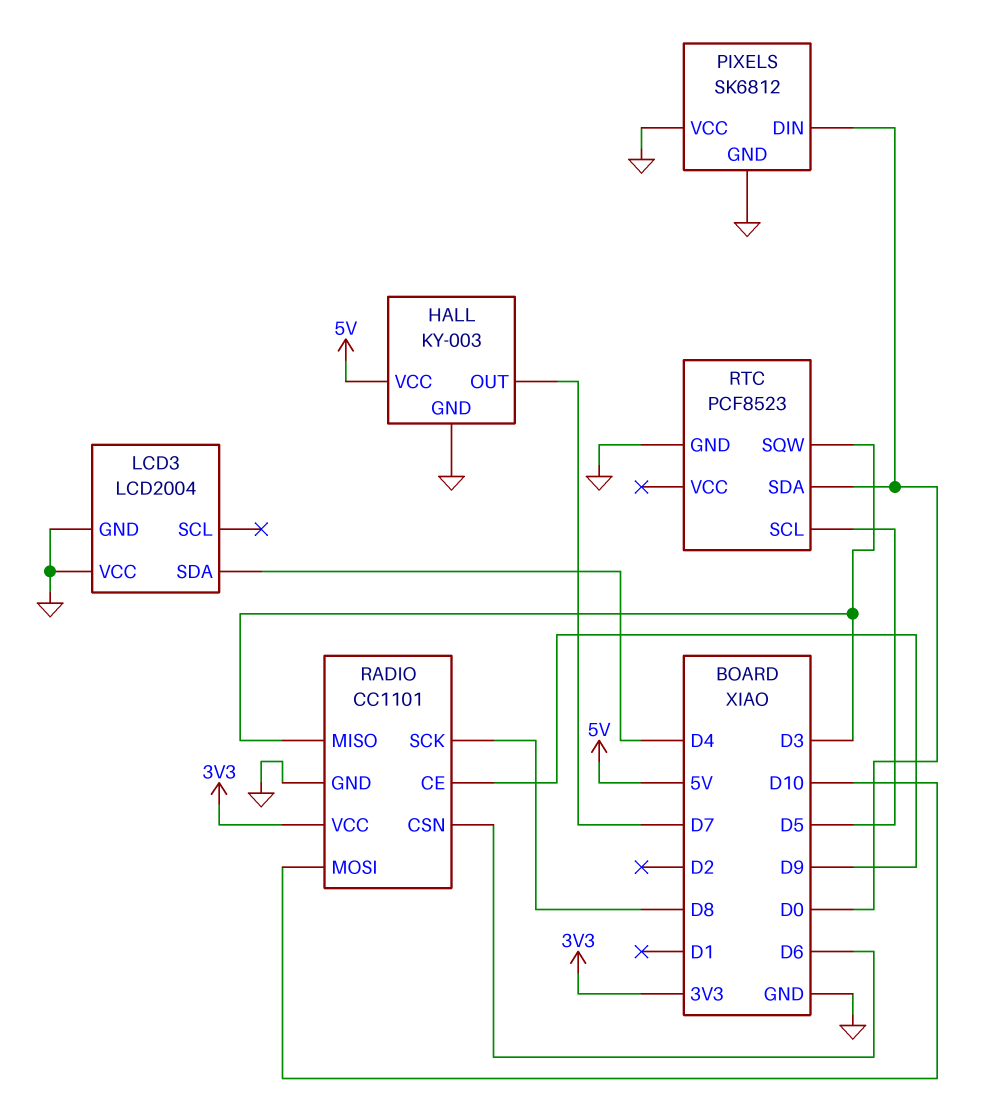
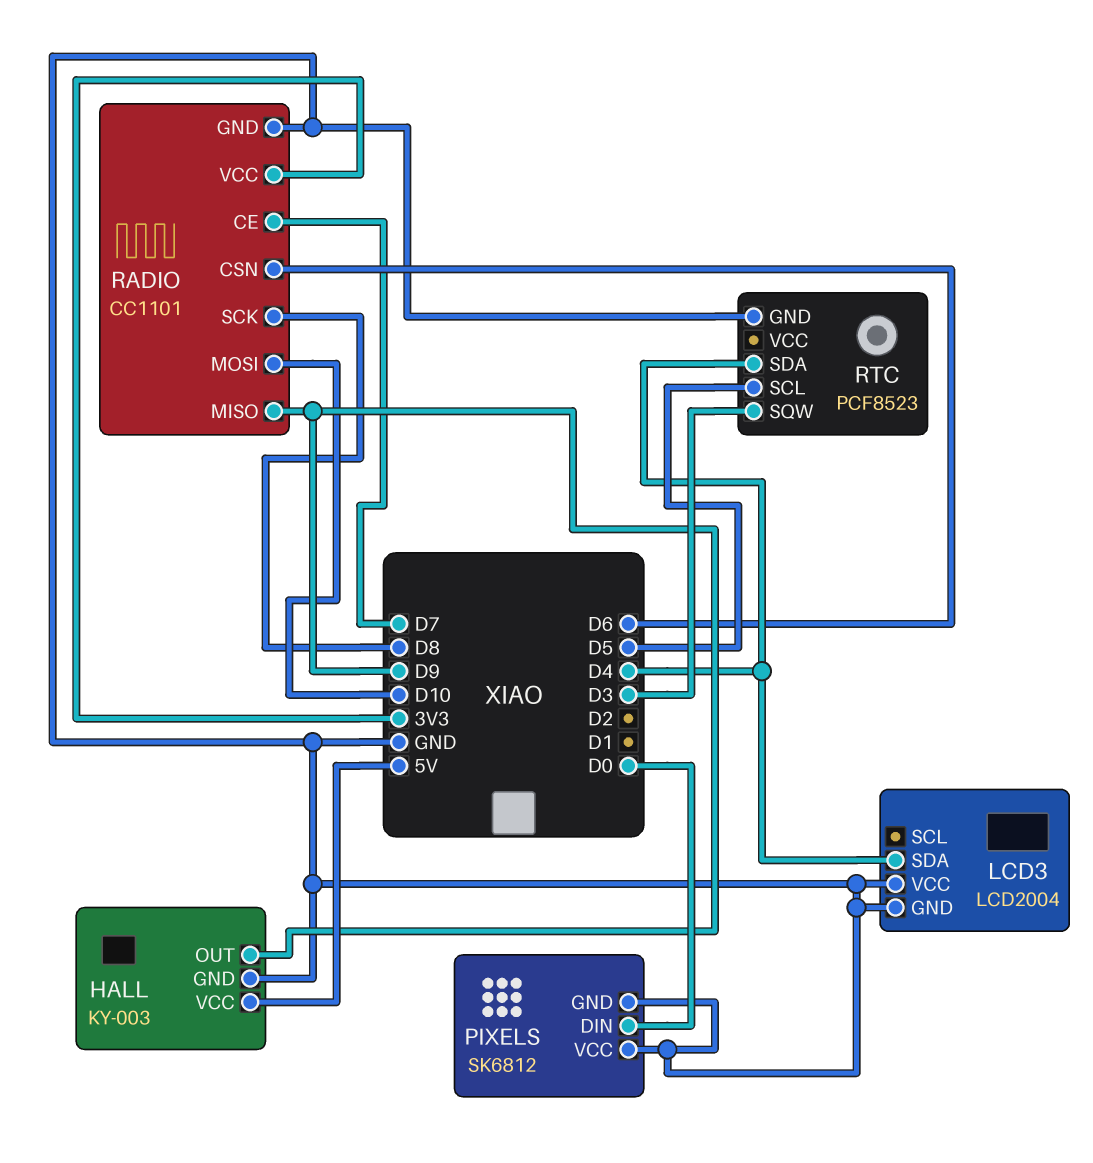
HALL pin OUT: D7 -> D9
RADIO pin CE: D9 -> D7
RADIO pin MISO: D3 -> D9
RTC pin SDA: D0 -> D4

